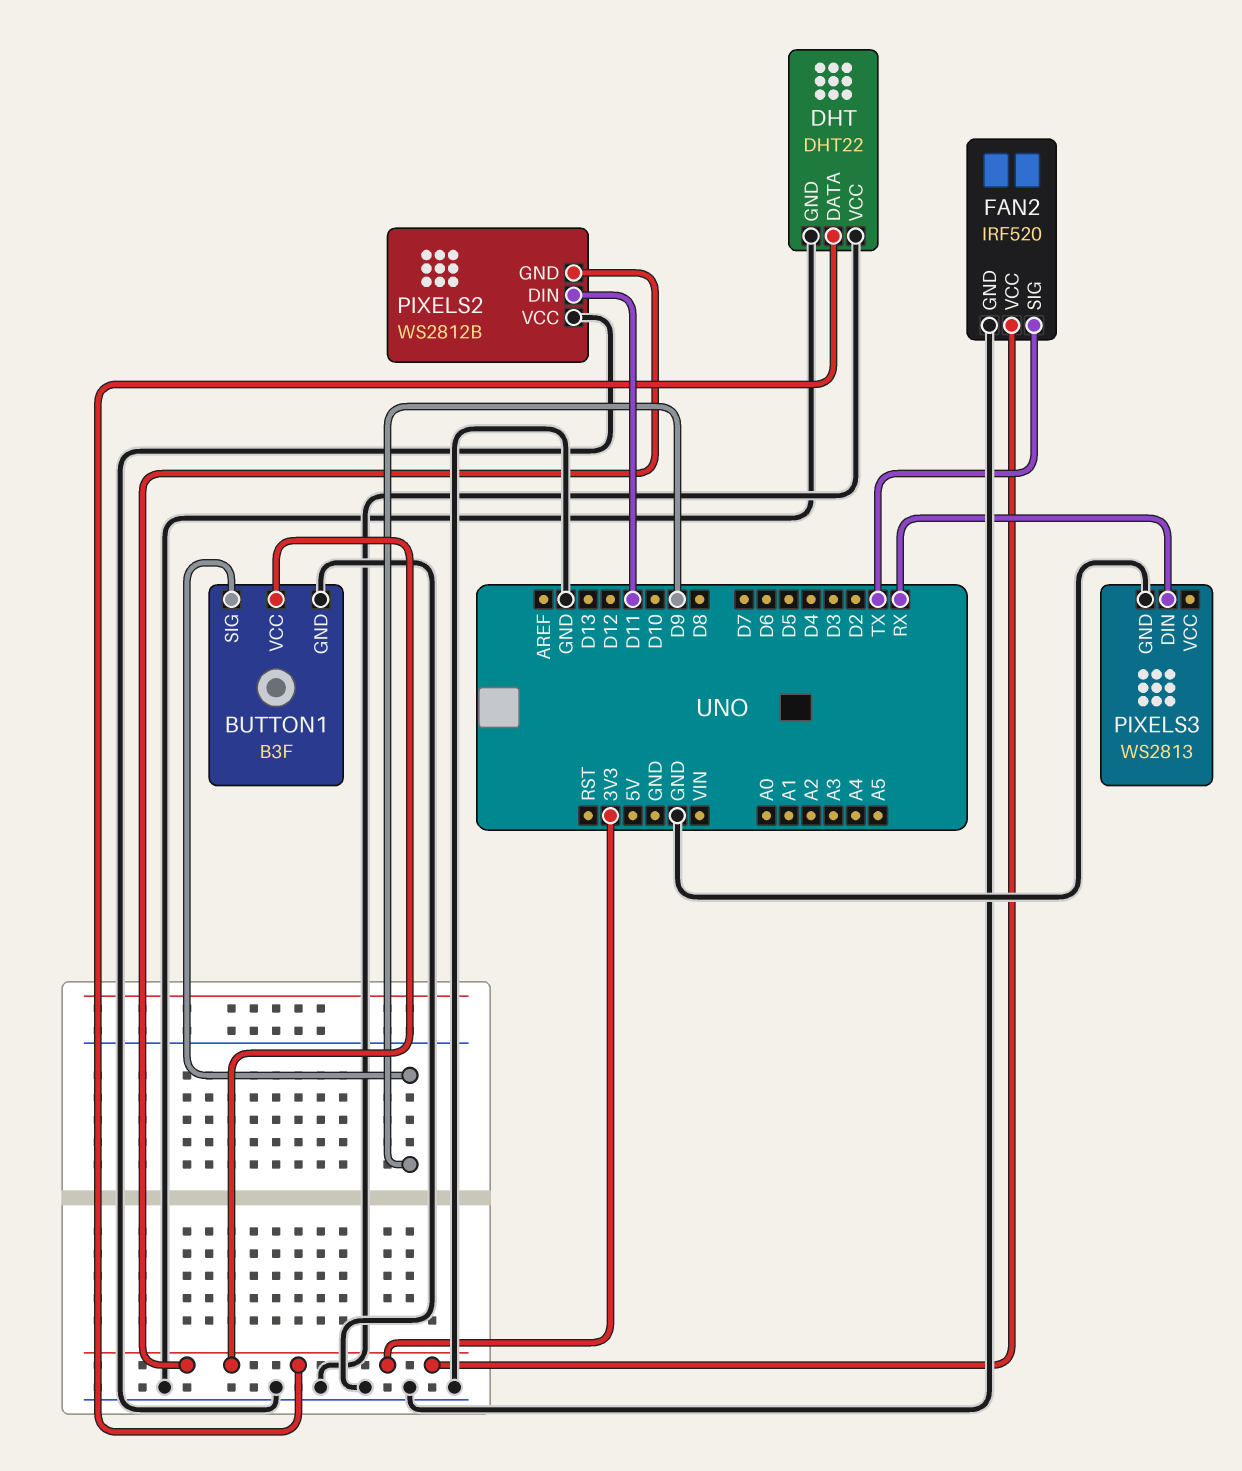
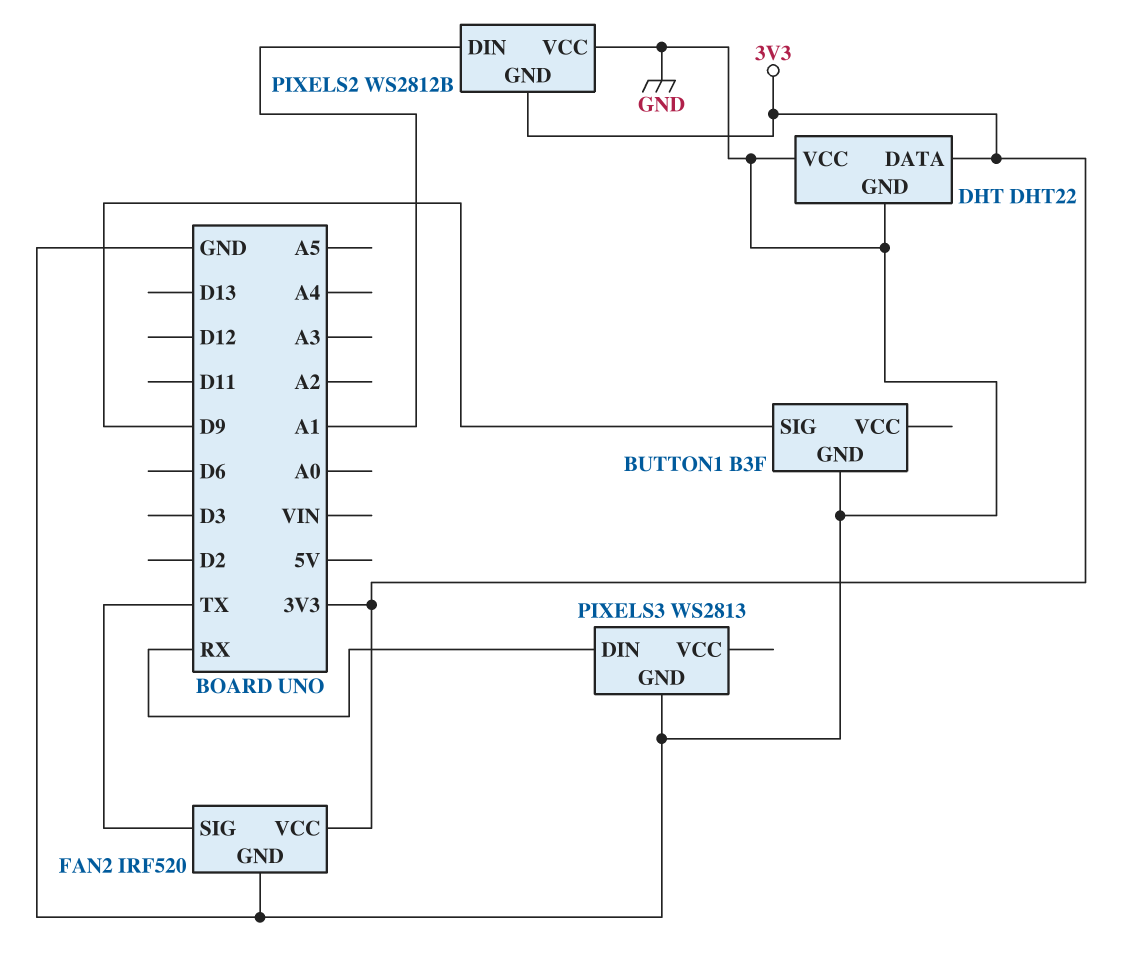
BUTTON1 pin VCC: 3V3 -> none
PIXELS2 pin DIN: D11 -> A1

